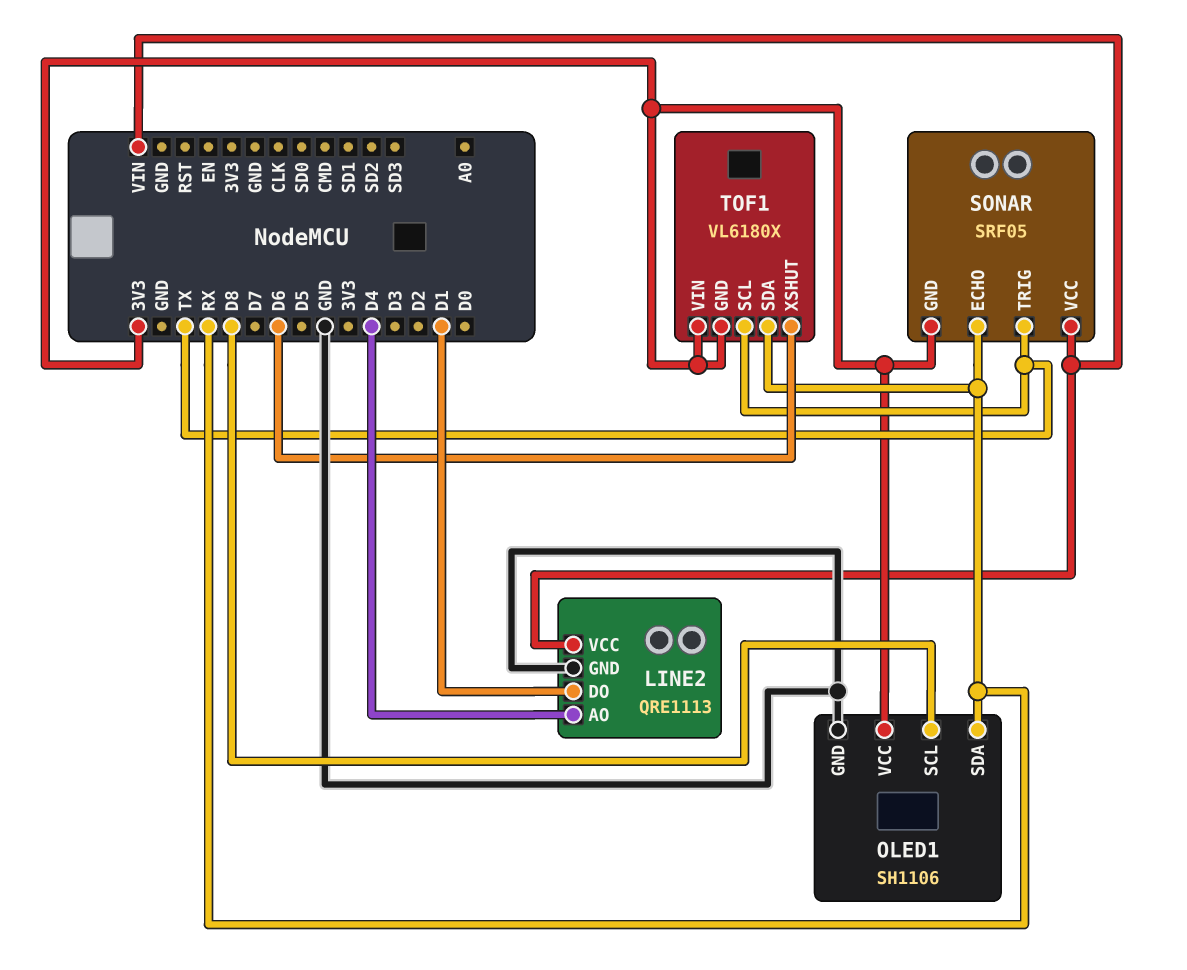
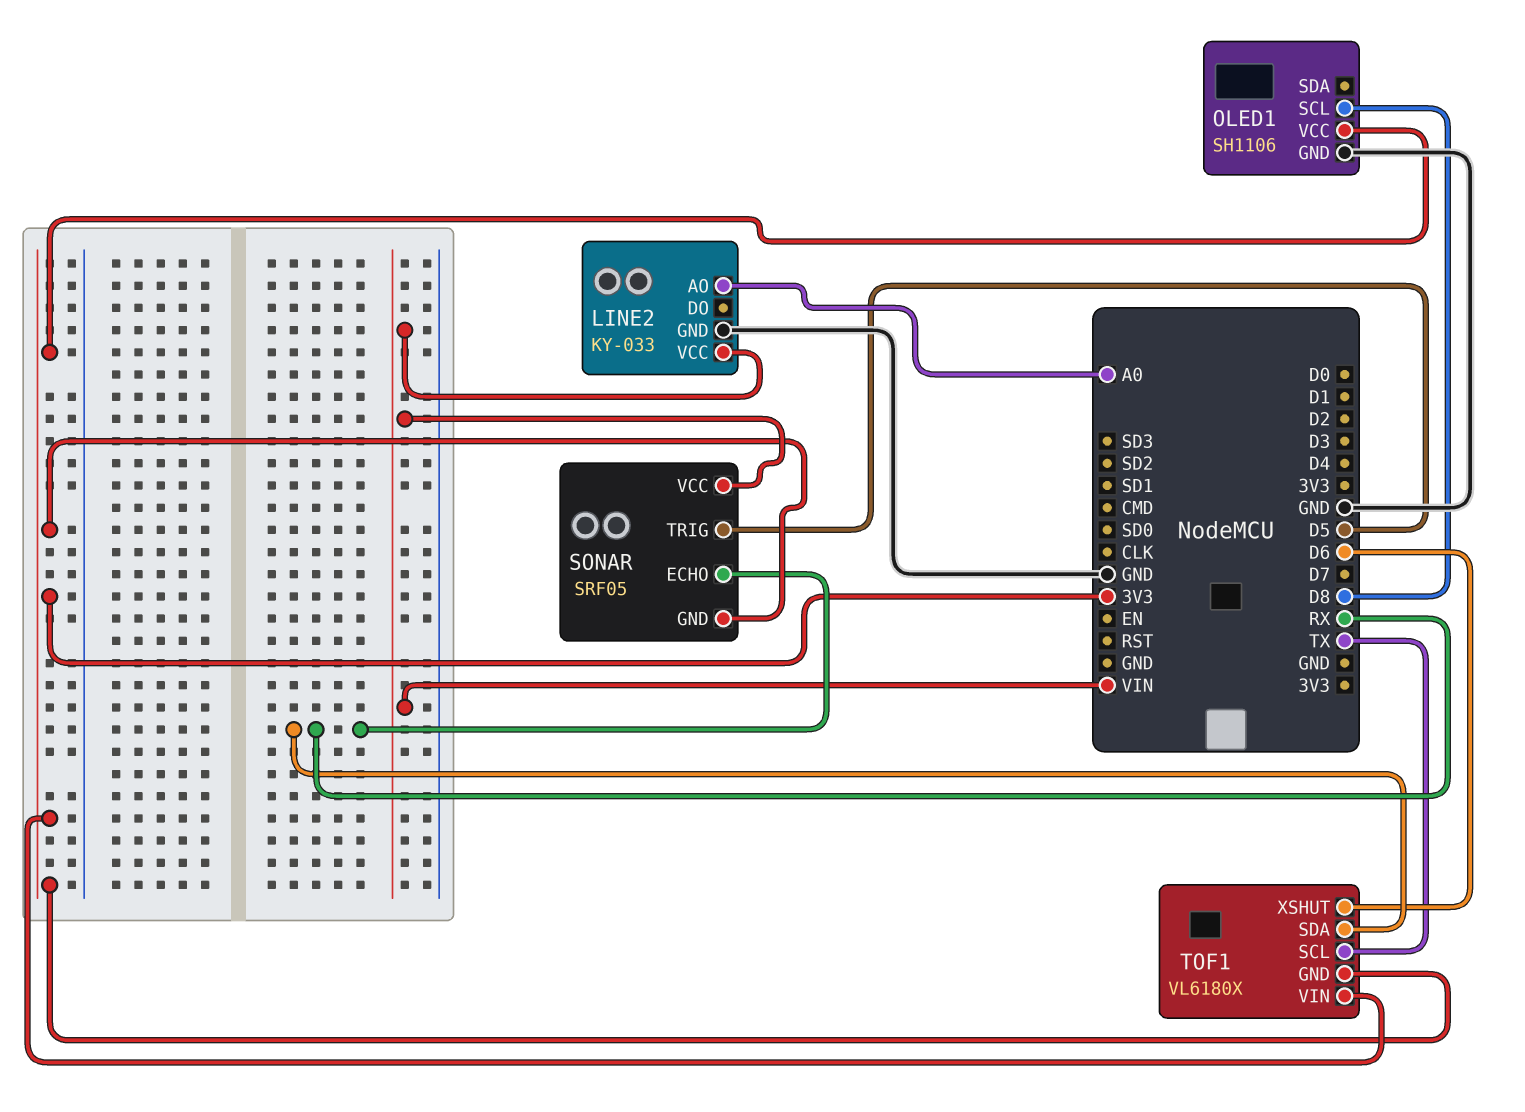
LINE2: QRE1113 -> KY-033
LINE2 pin AO: D4 -> A0
LINE2 pin DO: D1 -> none
OLED1 pin SDA: RX -> none
SONAR pin TRIG: TX -> D5

